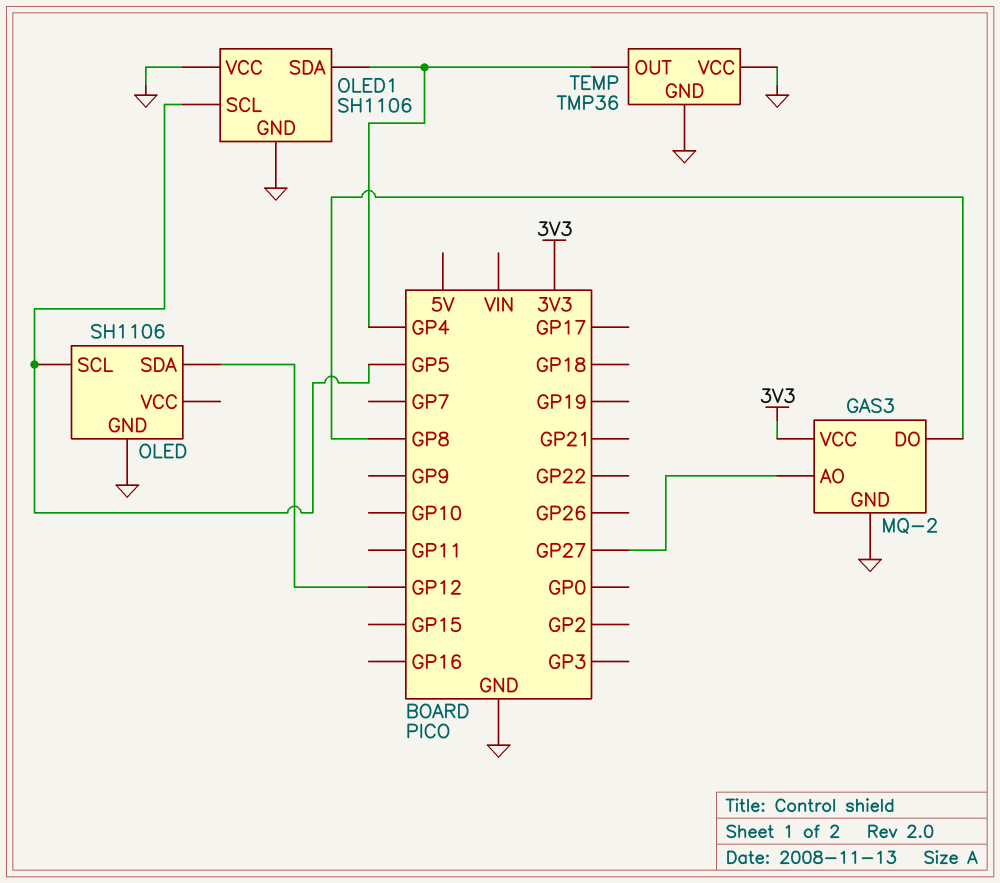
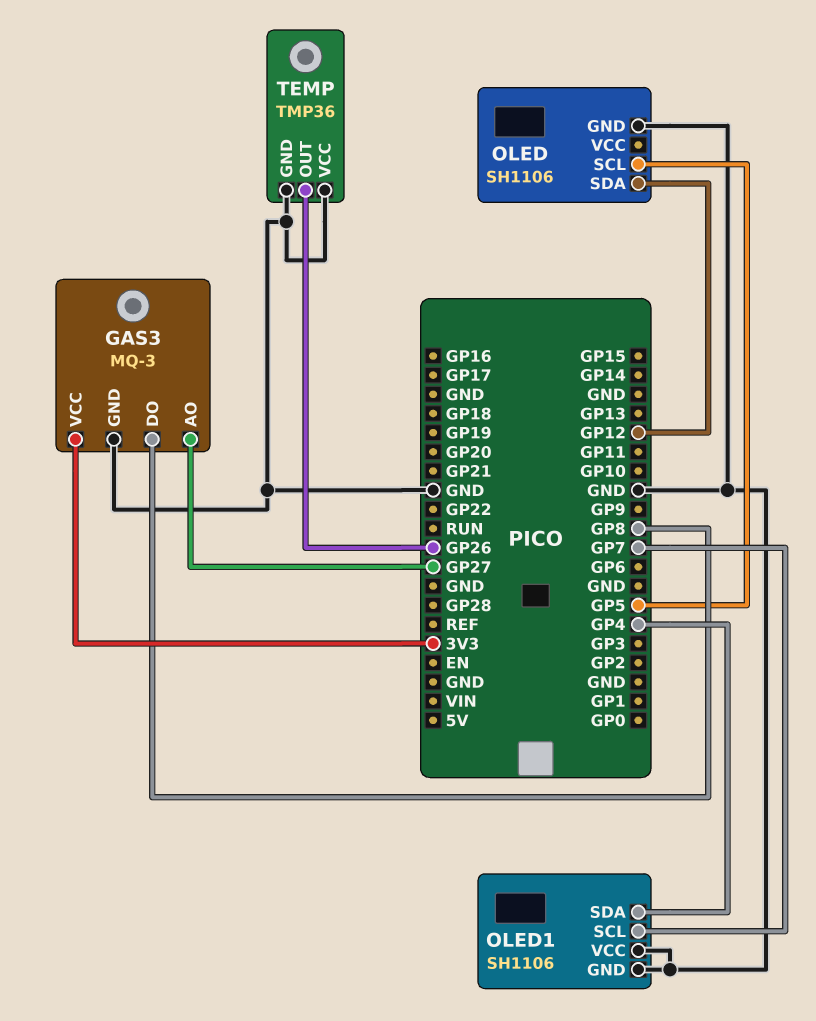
GAS3: MQ-2 -> MQ-3
OLED1 pin SCL: GP5 -> GP7
TEMP pin OUT: GP4 -> GP26

